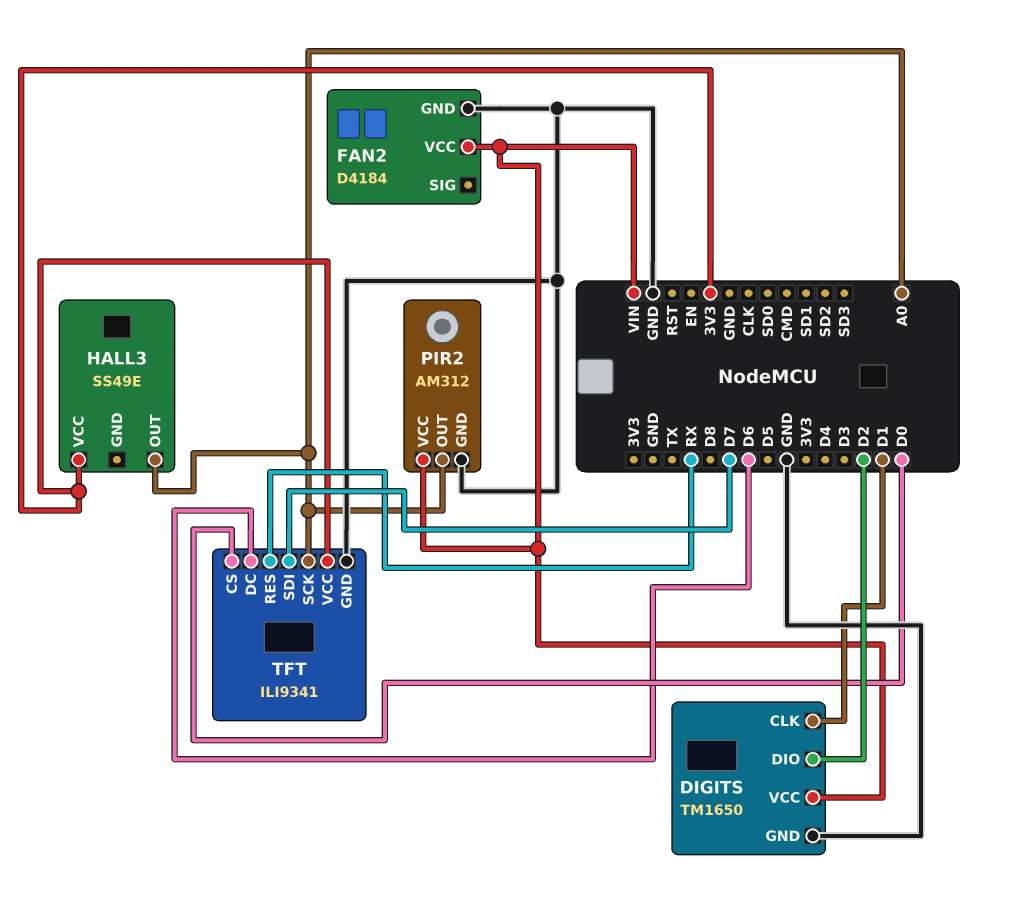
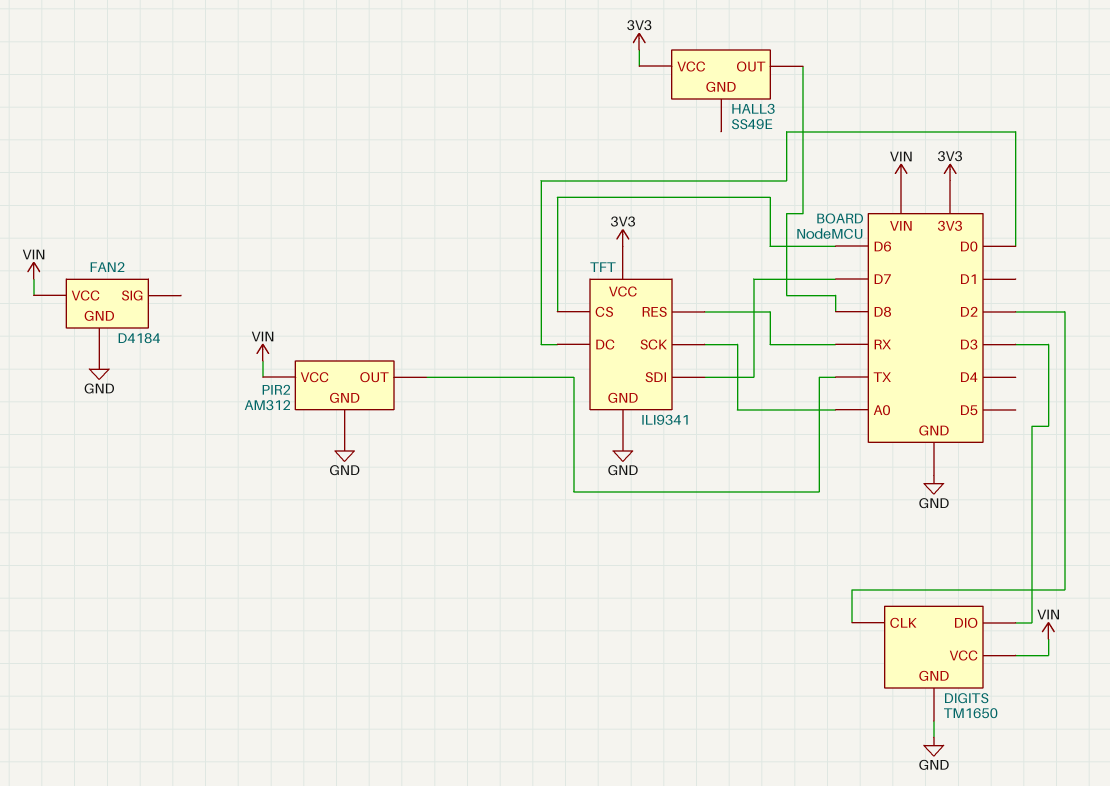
DIGITS pin CLK: D1 -> D2
DIGITS pin DIO: D2 -> D3
HALL3 pin OUT: A0 -> D8
PIR2 pin OUT: A0 -> TX
TFT pin CS: D0 -> D6
TFT pin DC: D6 -> D0

